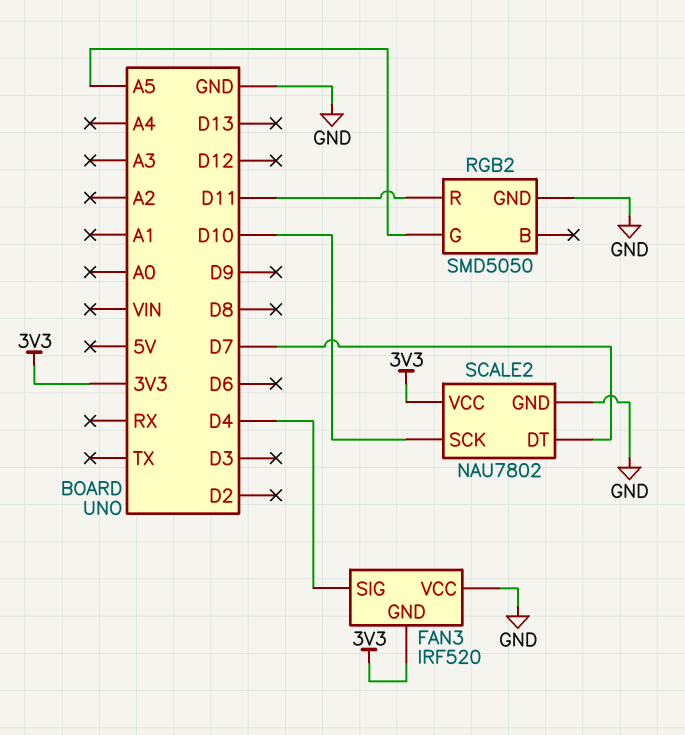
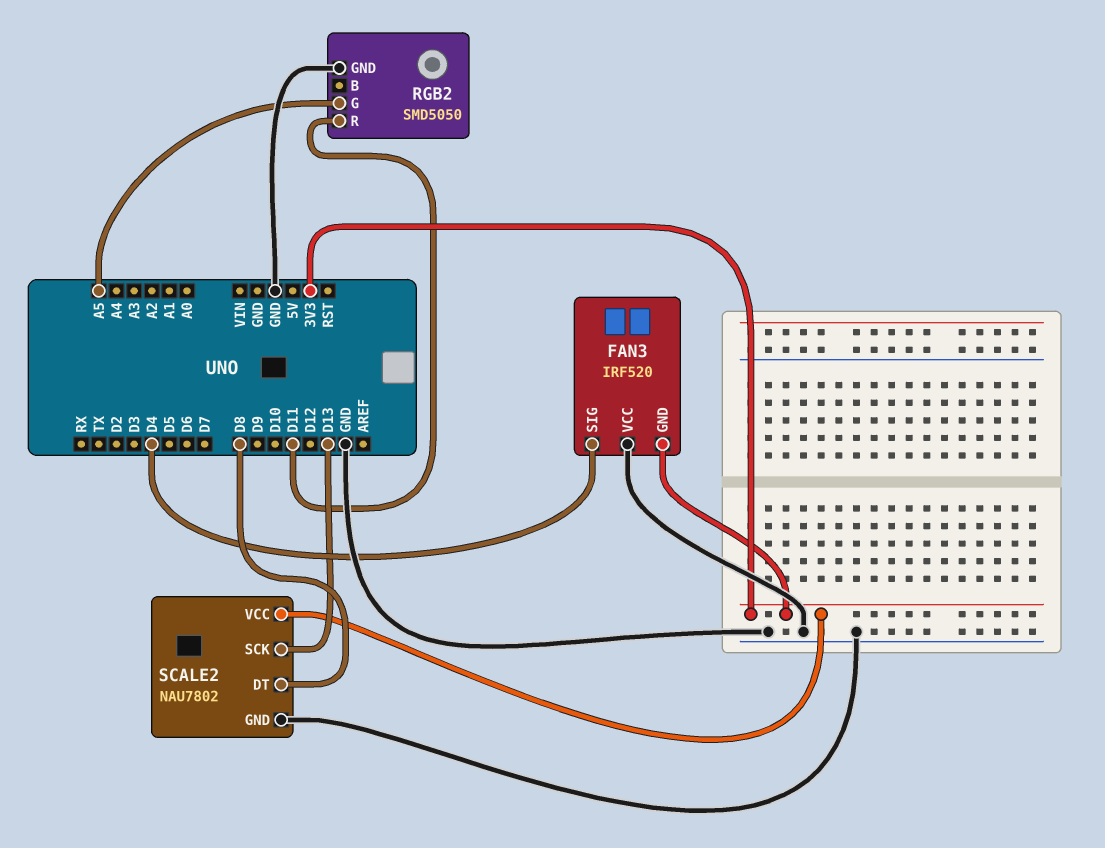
SCALE2 pin DT: D7 -> D8
SCALE2 pin SCK: D10 -> D13

